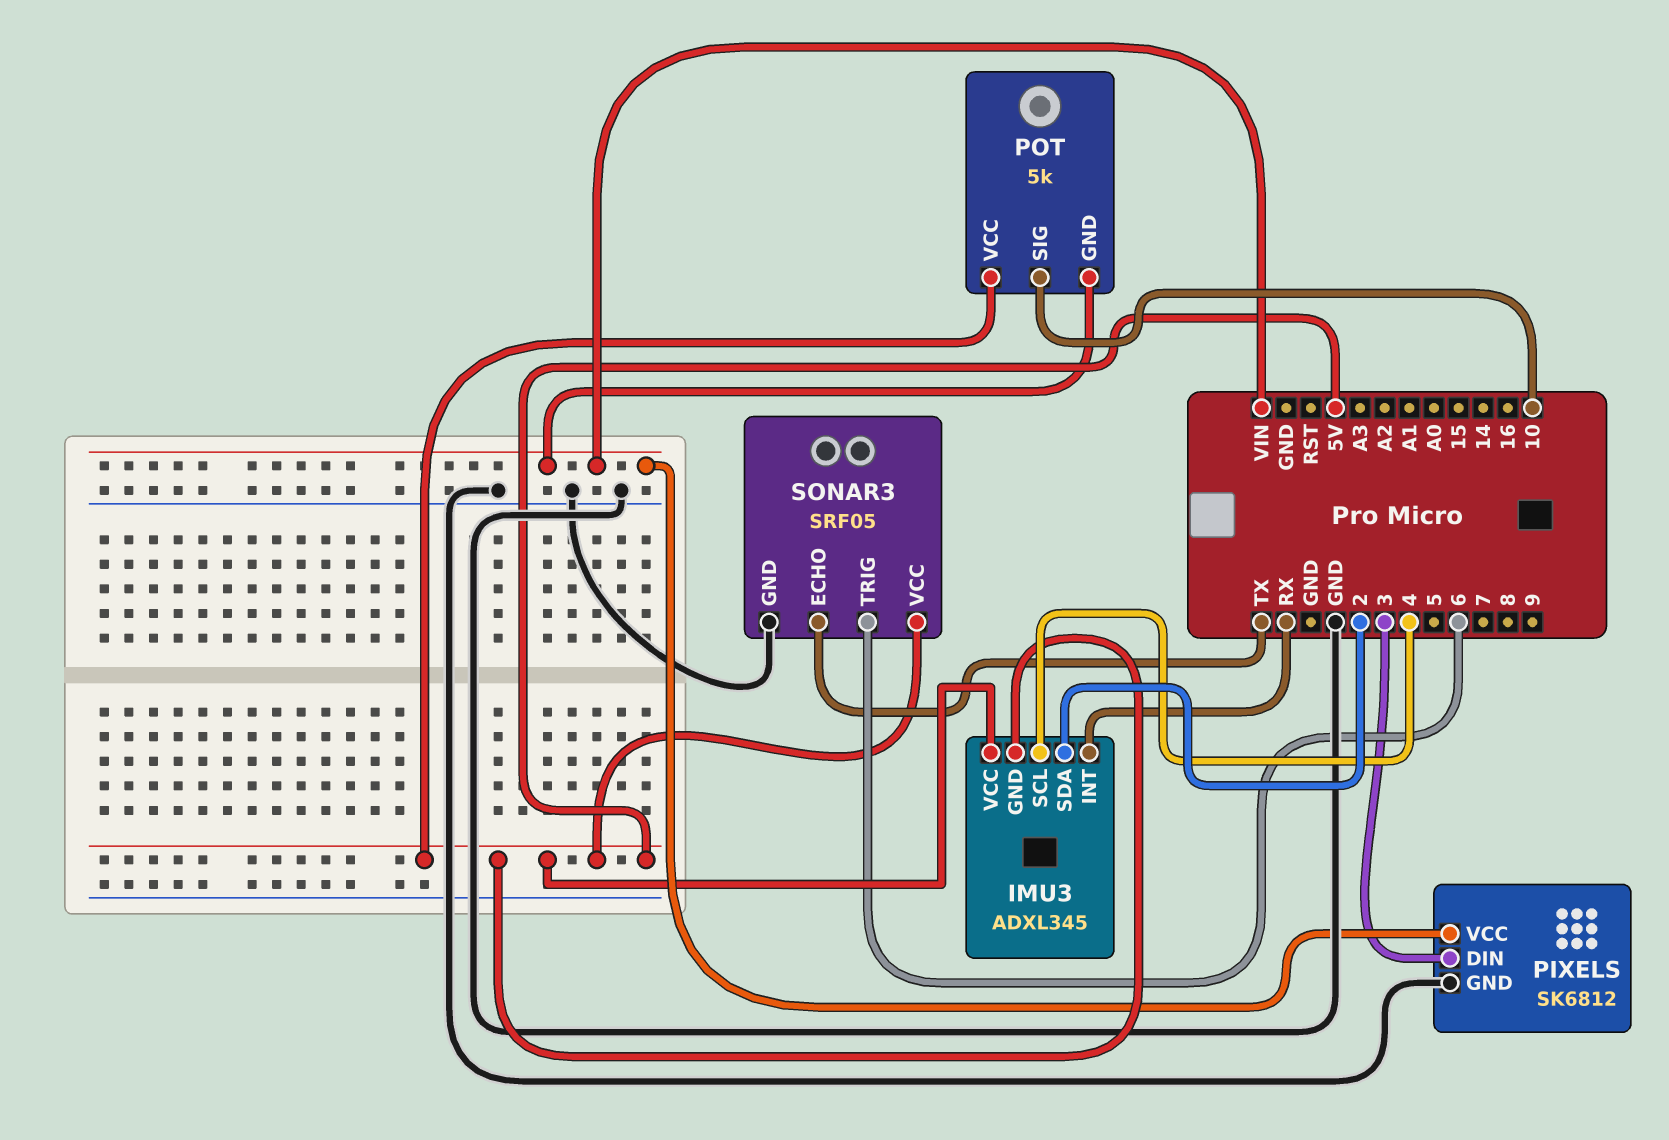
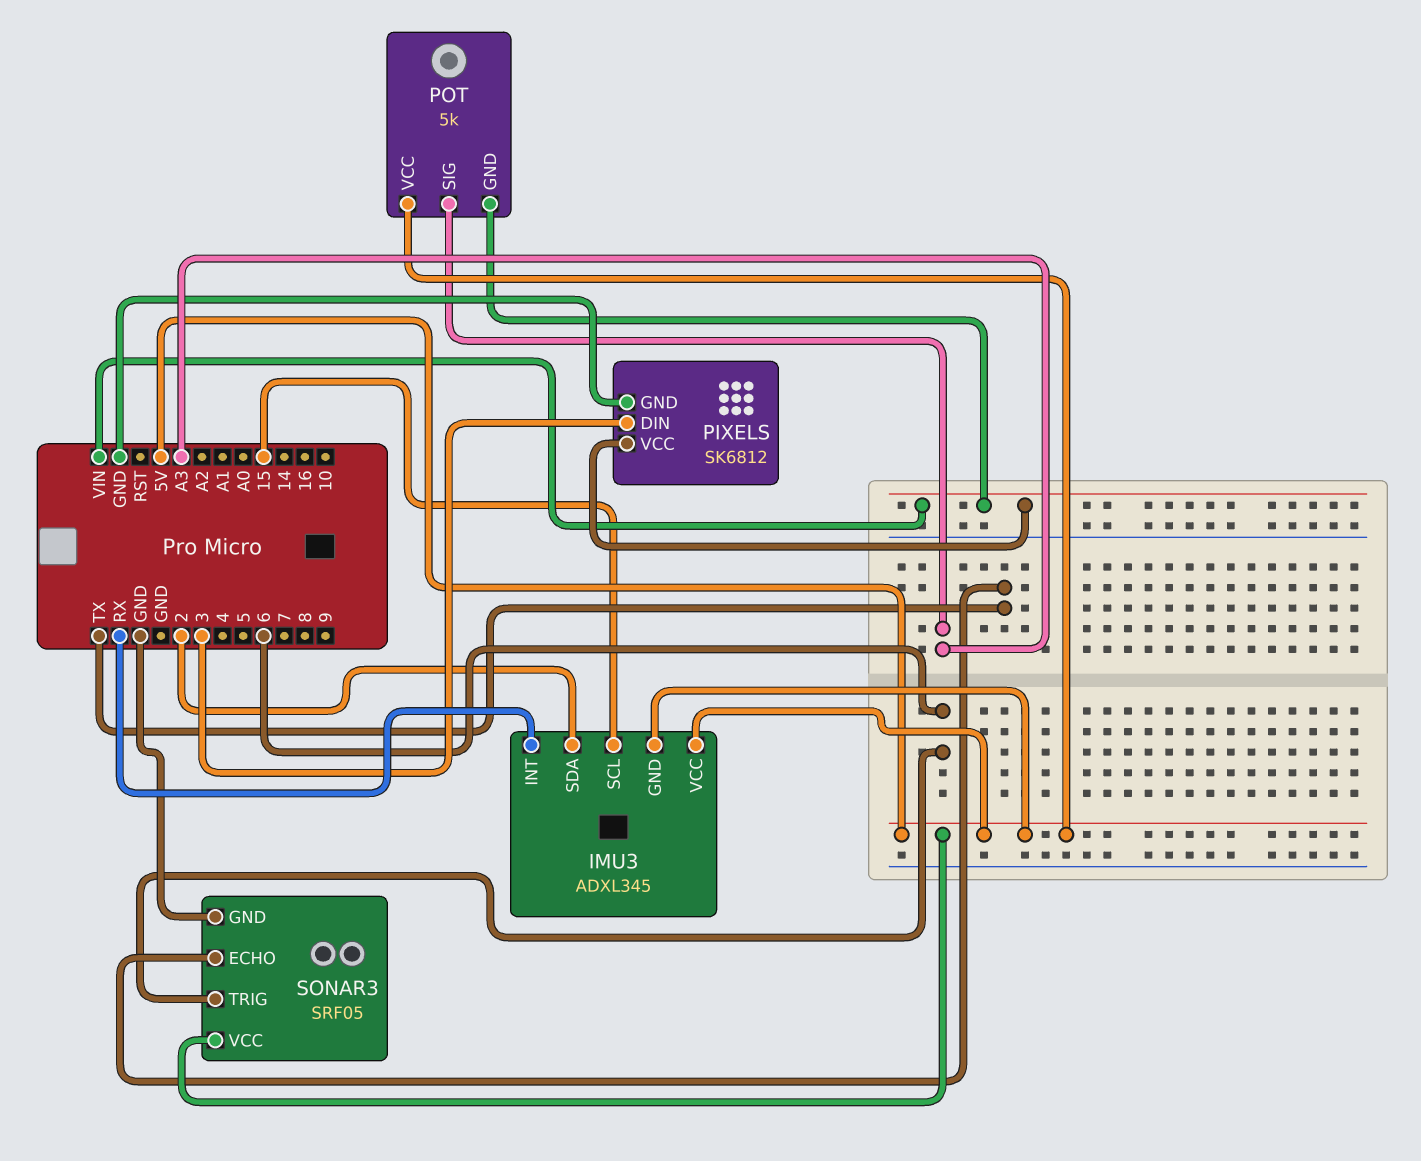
IMU3 pin SCL: 4 -> 15
POT pin SIG: 10 -> A3

